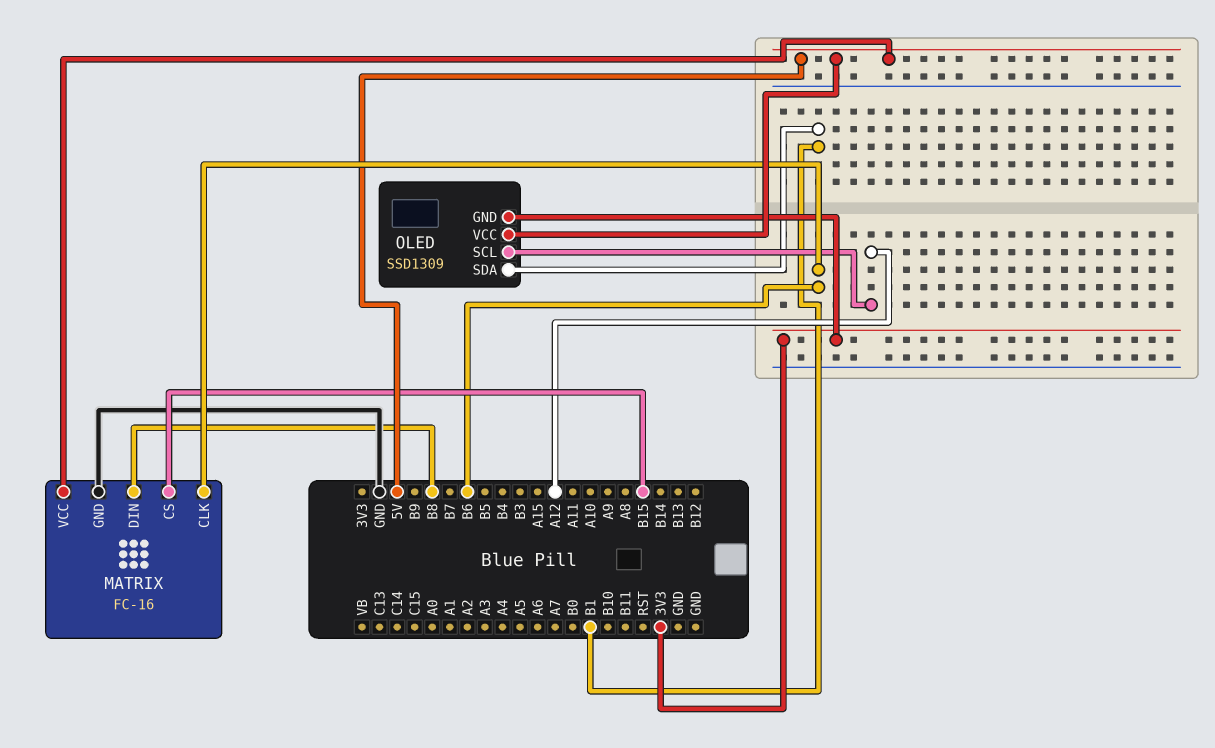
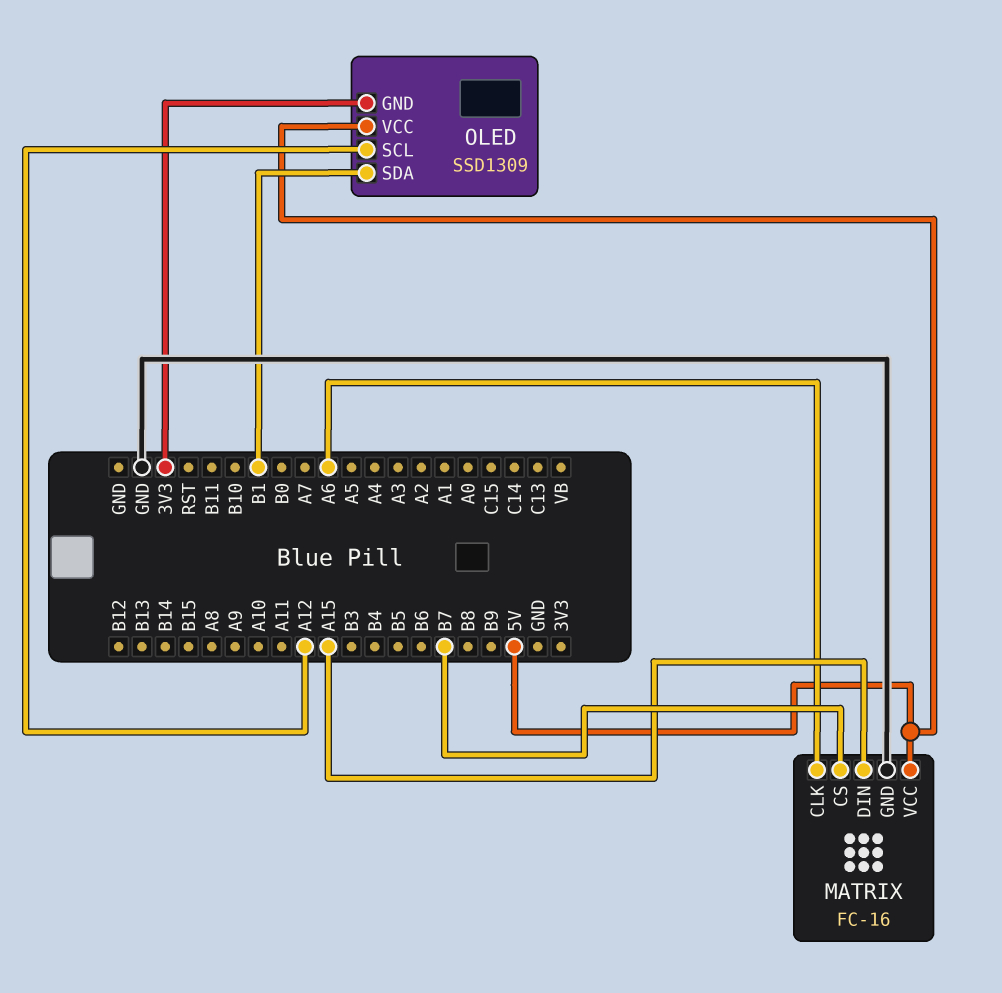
MATRIX pin CLK: B6 -> A6
MATRIX pin CS: B15 -> B7
MATRIX pin DIN: B8 -> A15

